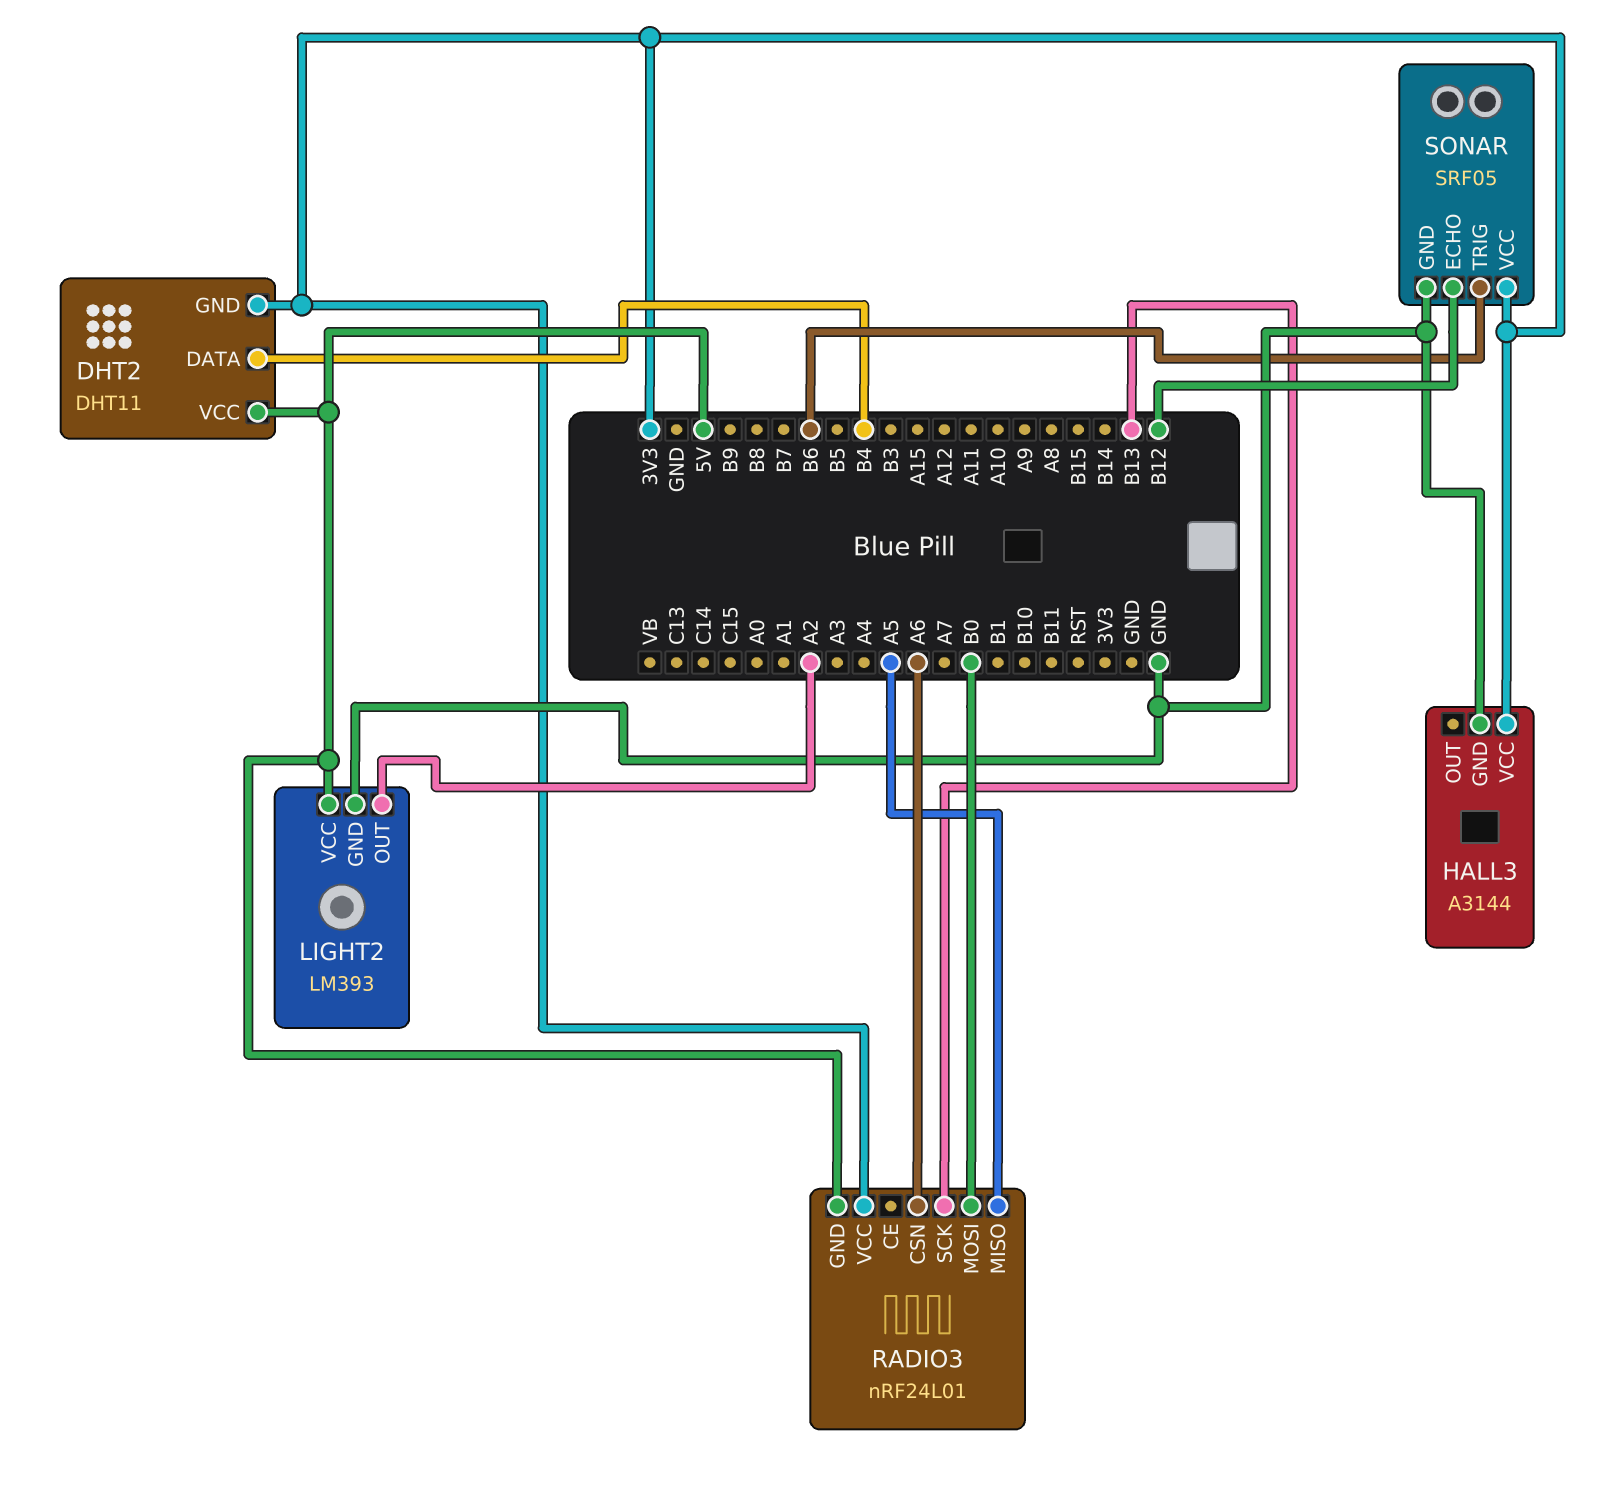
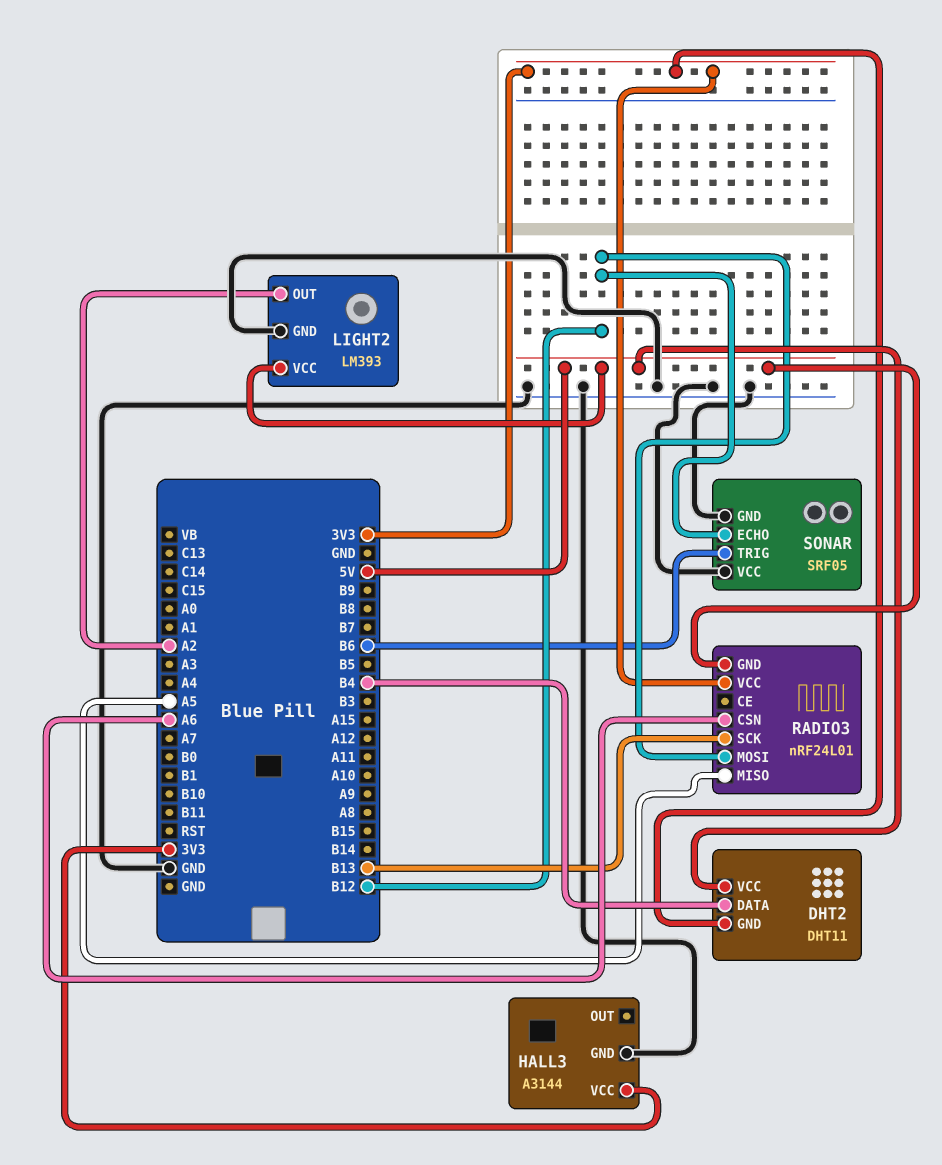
RADIO3 pin MOSI: B0 -> B12
SONAR pin VCC: 3V3 -> GND

